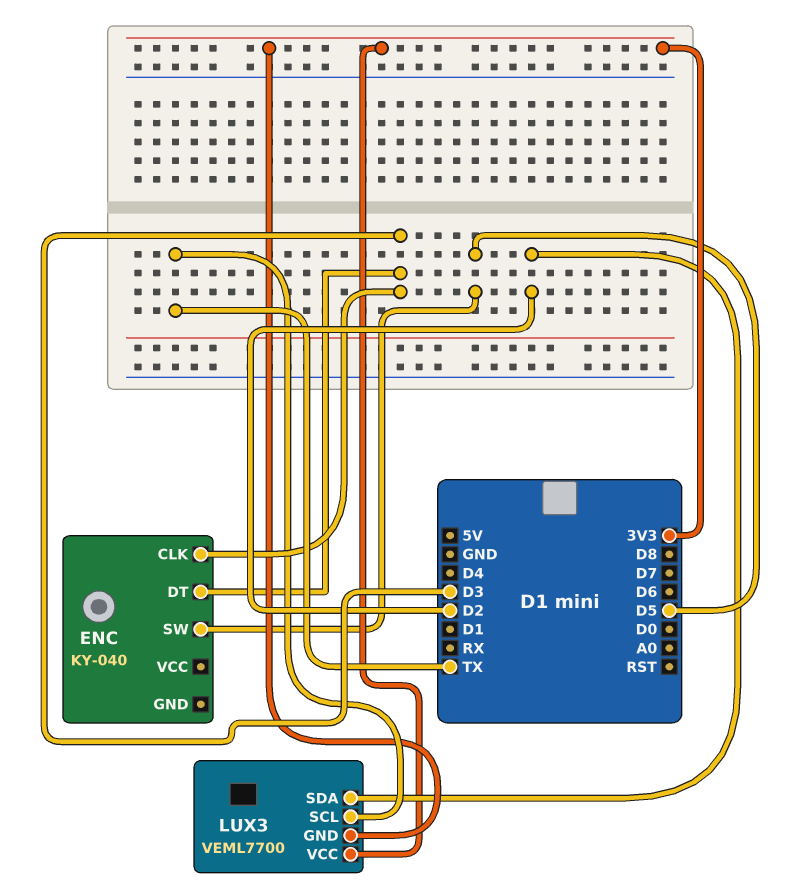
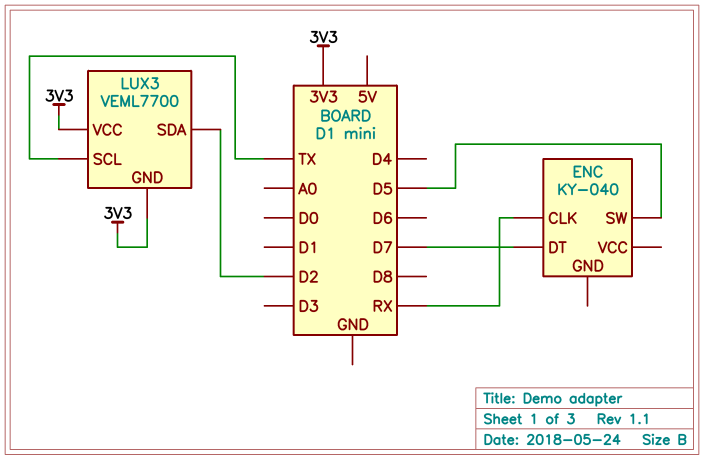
ENC pin CLK: D3 -> RX
ENC pin DT: D3 -> D7

